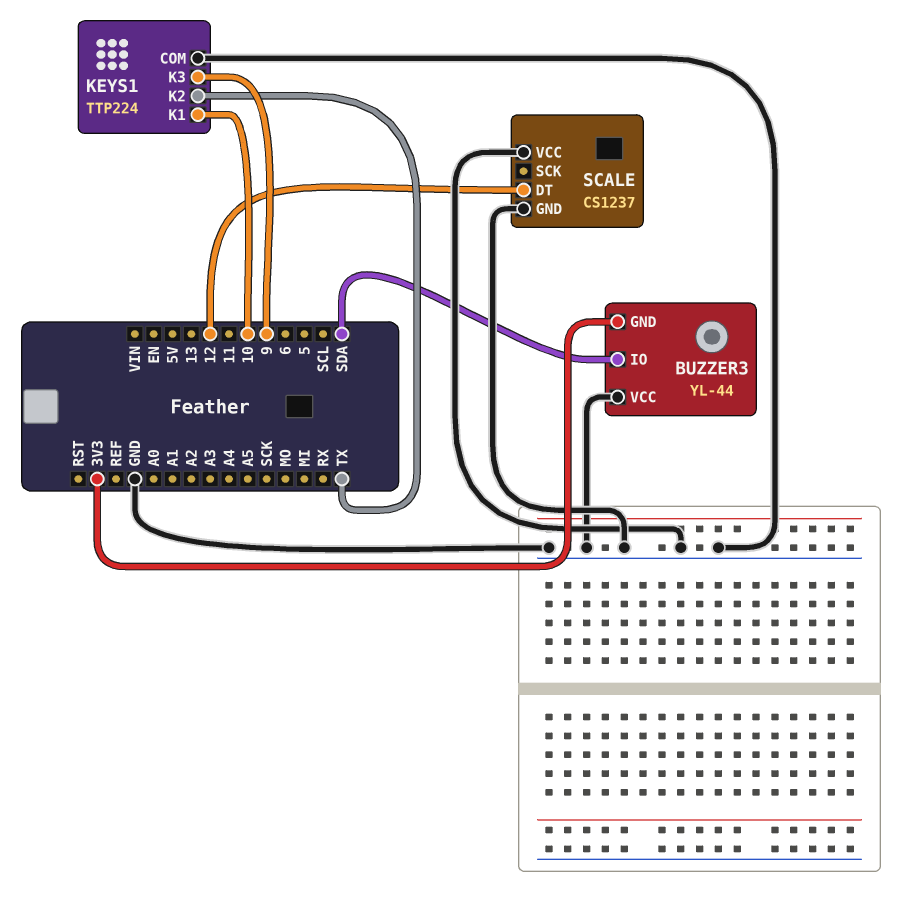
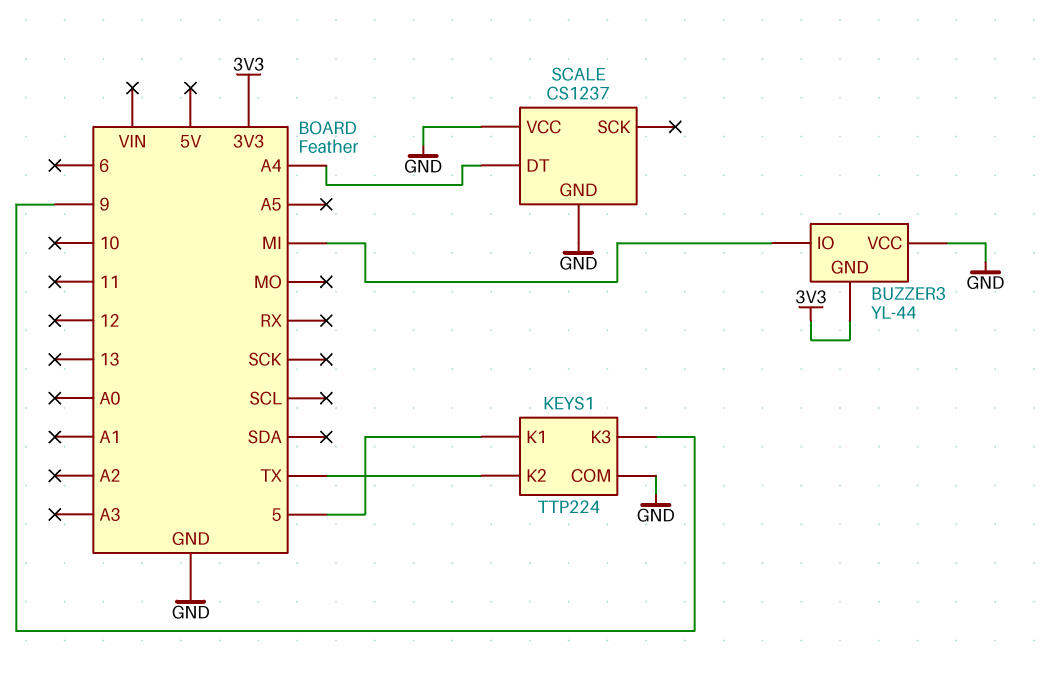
BUZZER3 pin IO: SDA -> MI
KEYS1 pin K1: 10 -> 5
SCALE pin DT: 12 -> A4

